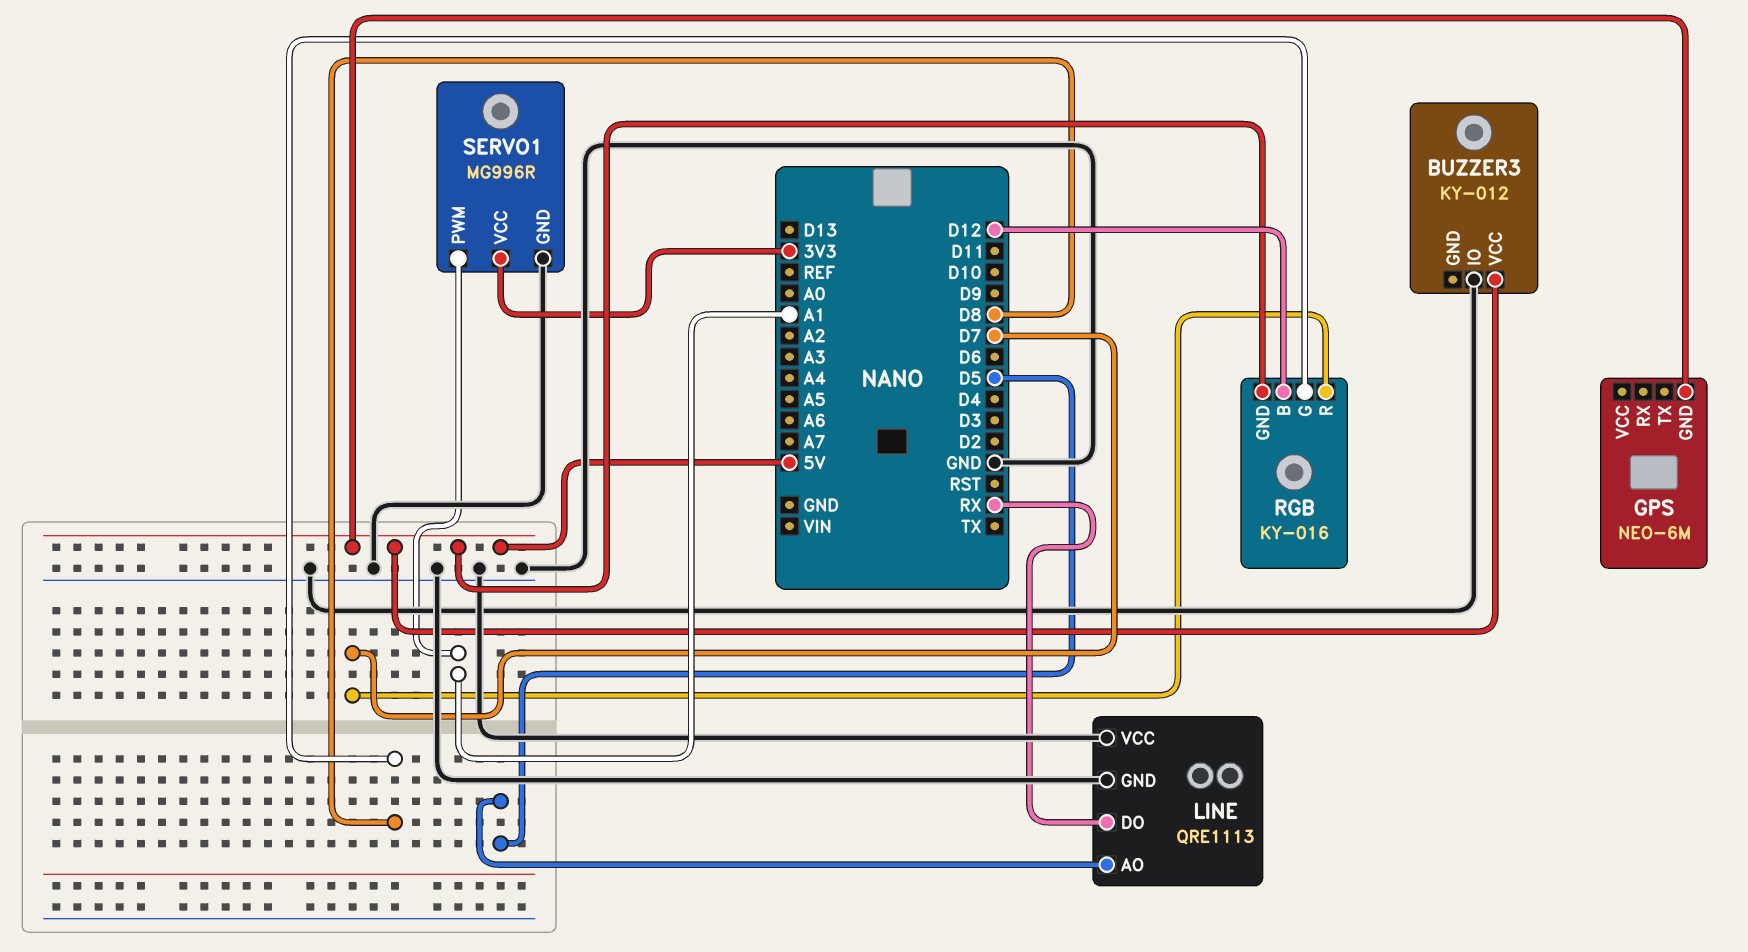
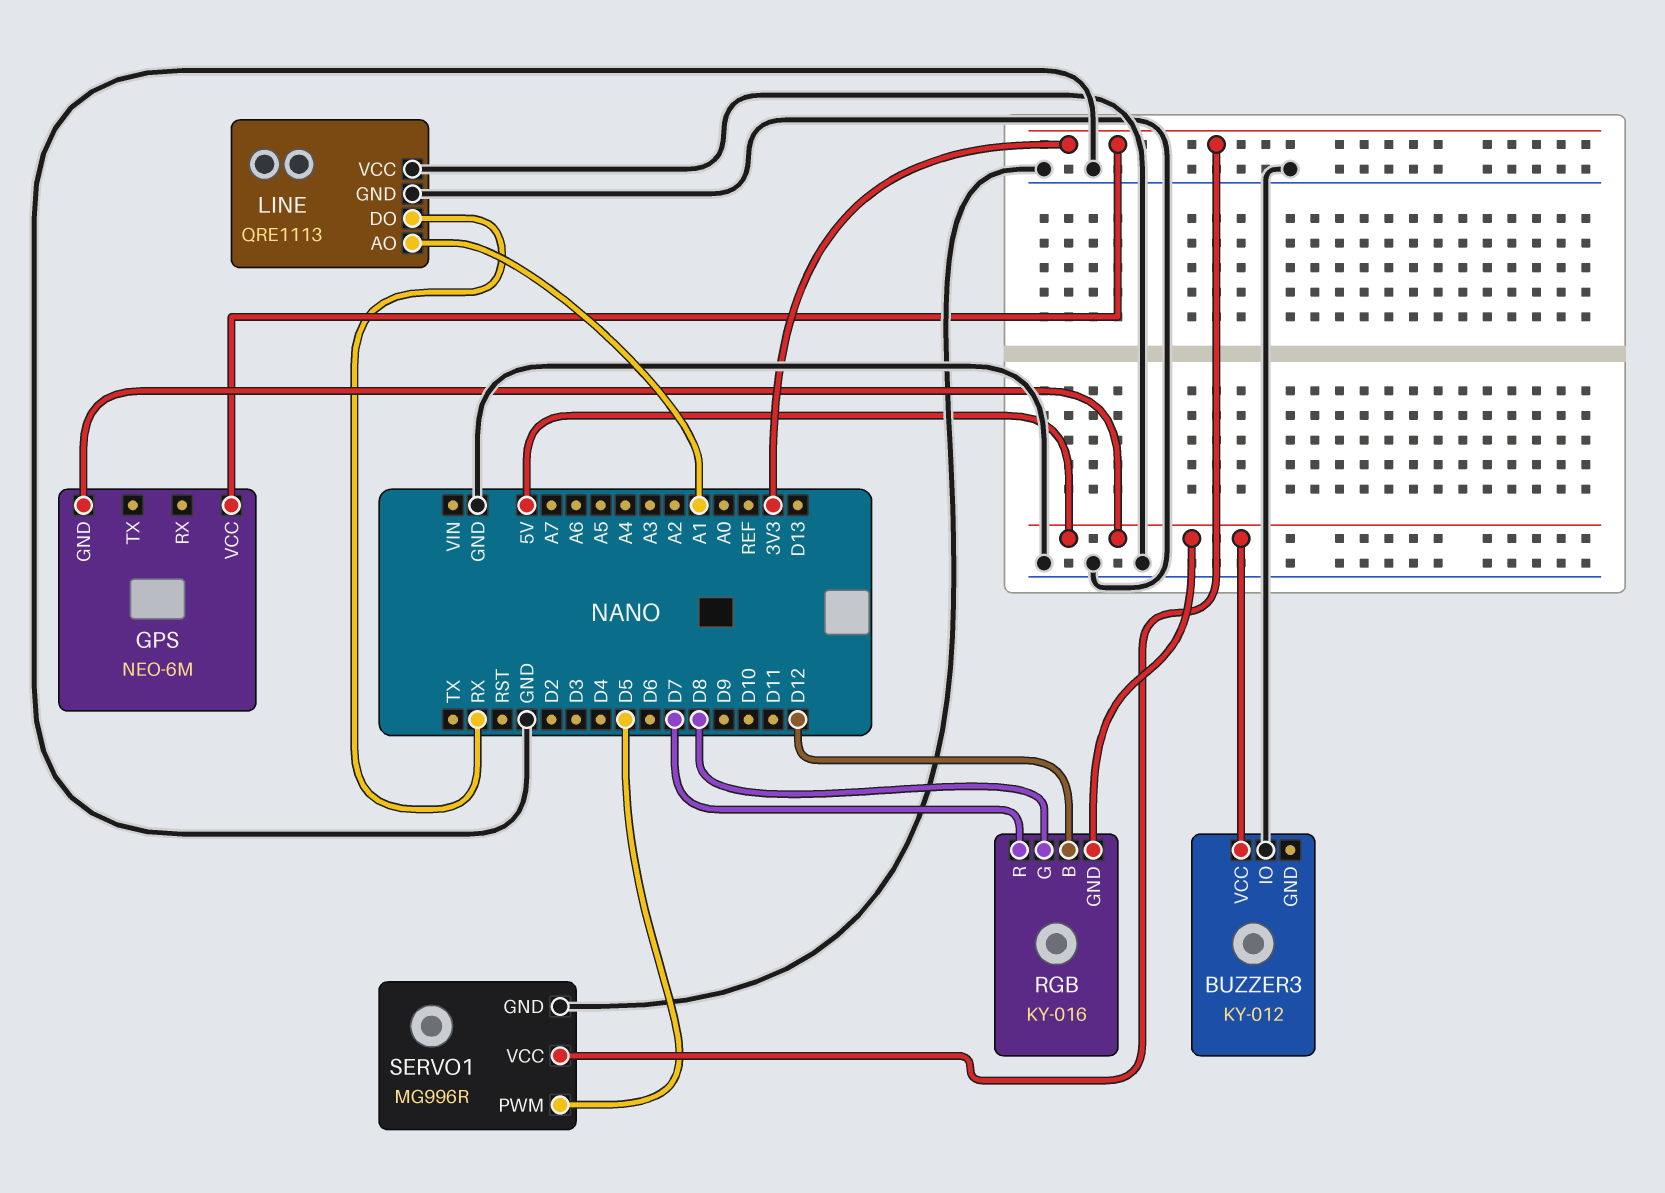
GPS pin VCC: none -> 3V3
LINE pin AO: D5 -> A1
SERVO1 pin PWM: A1 -> D5

